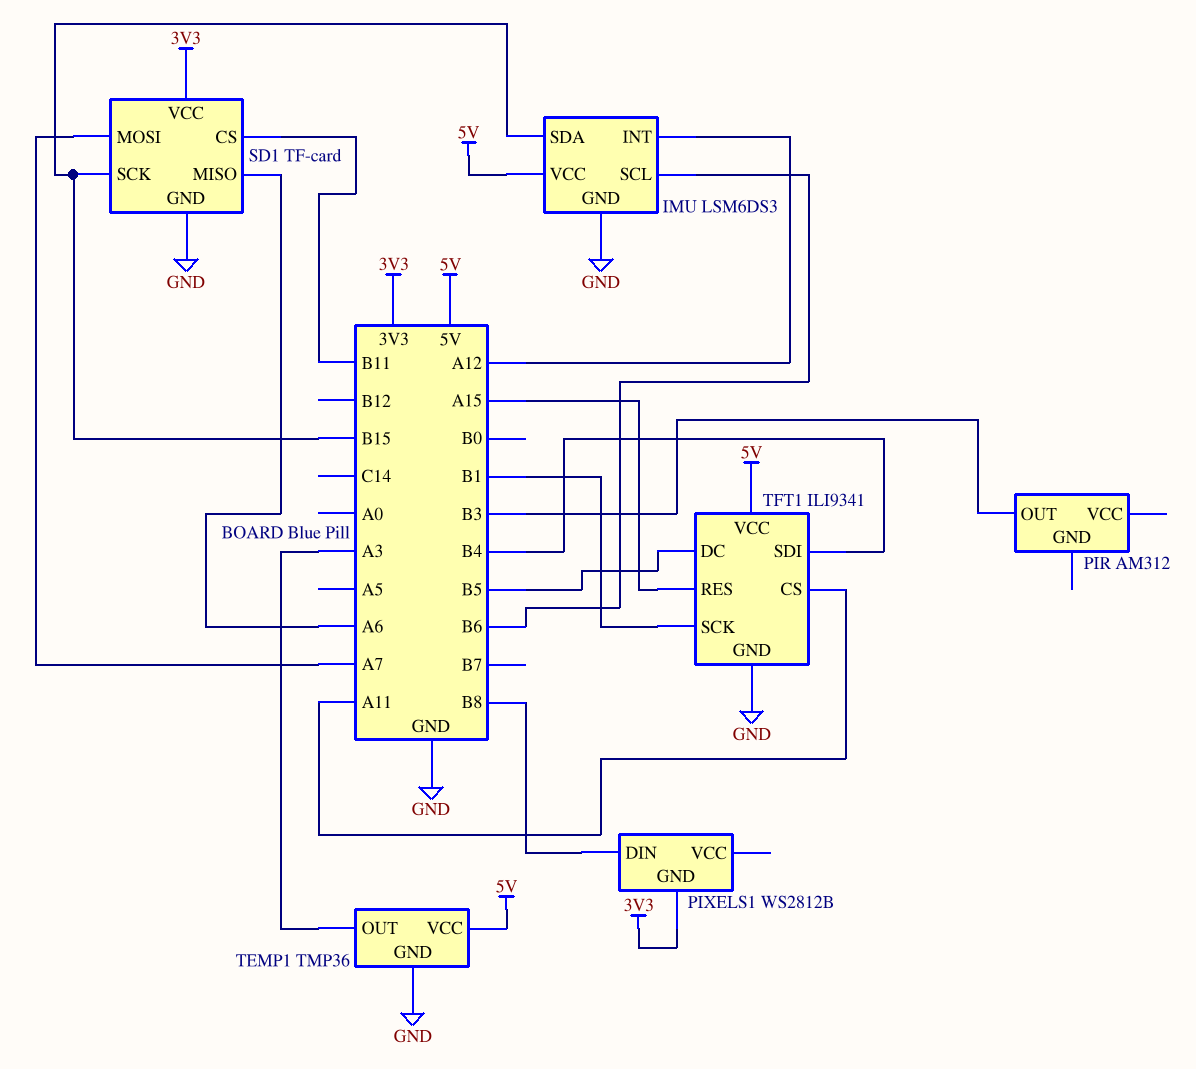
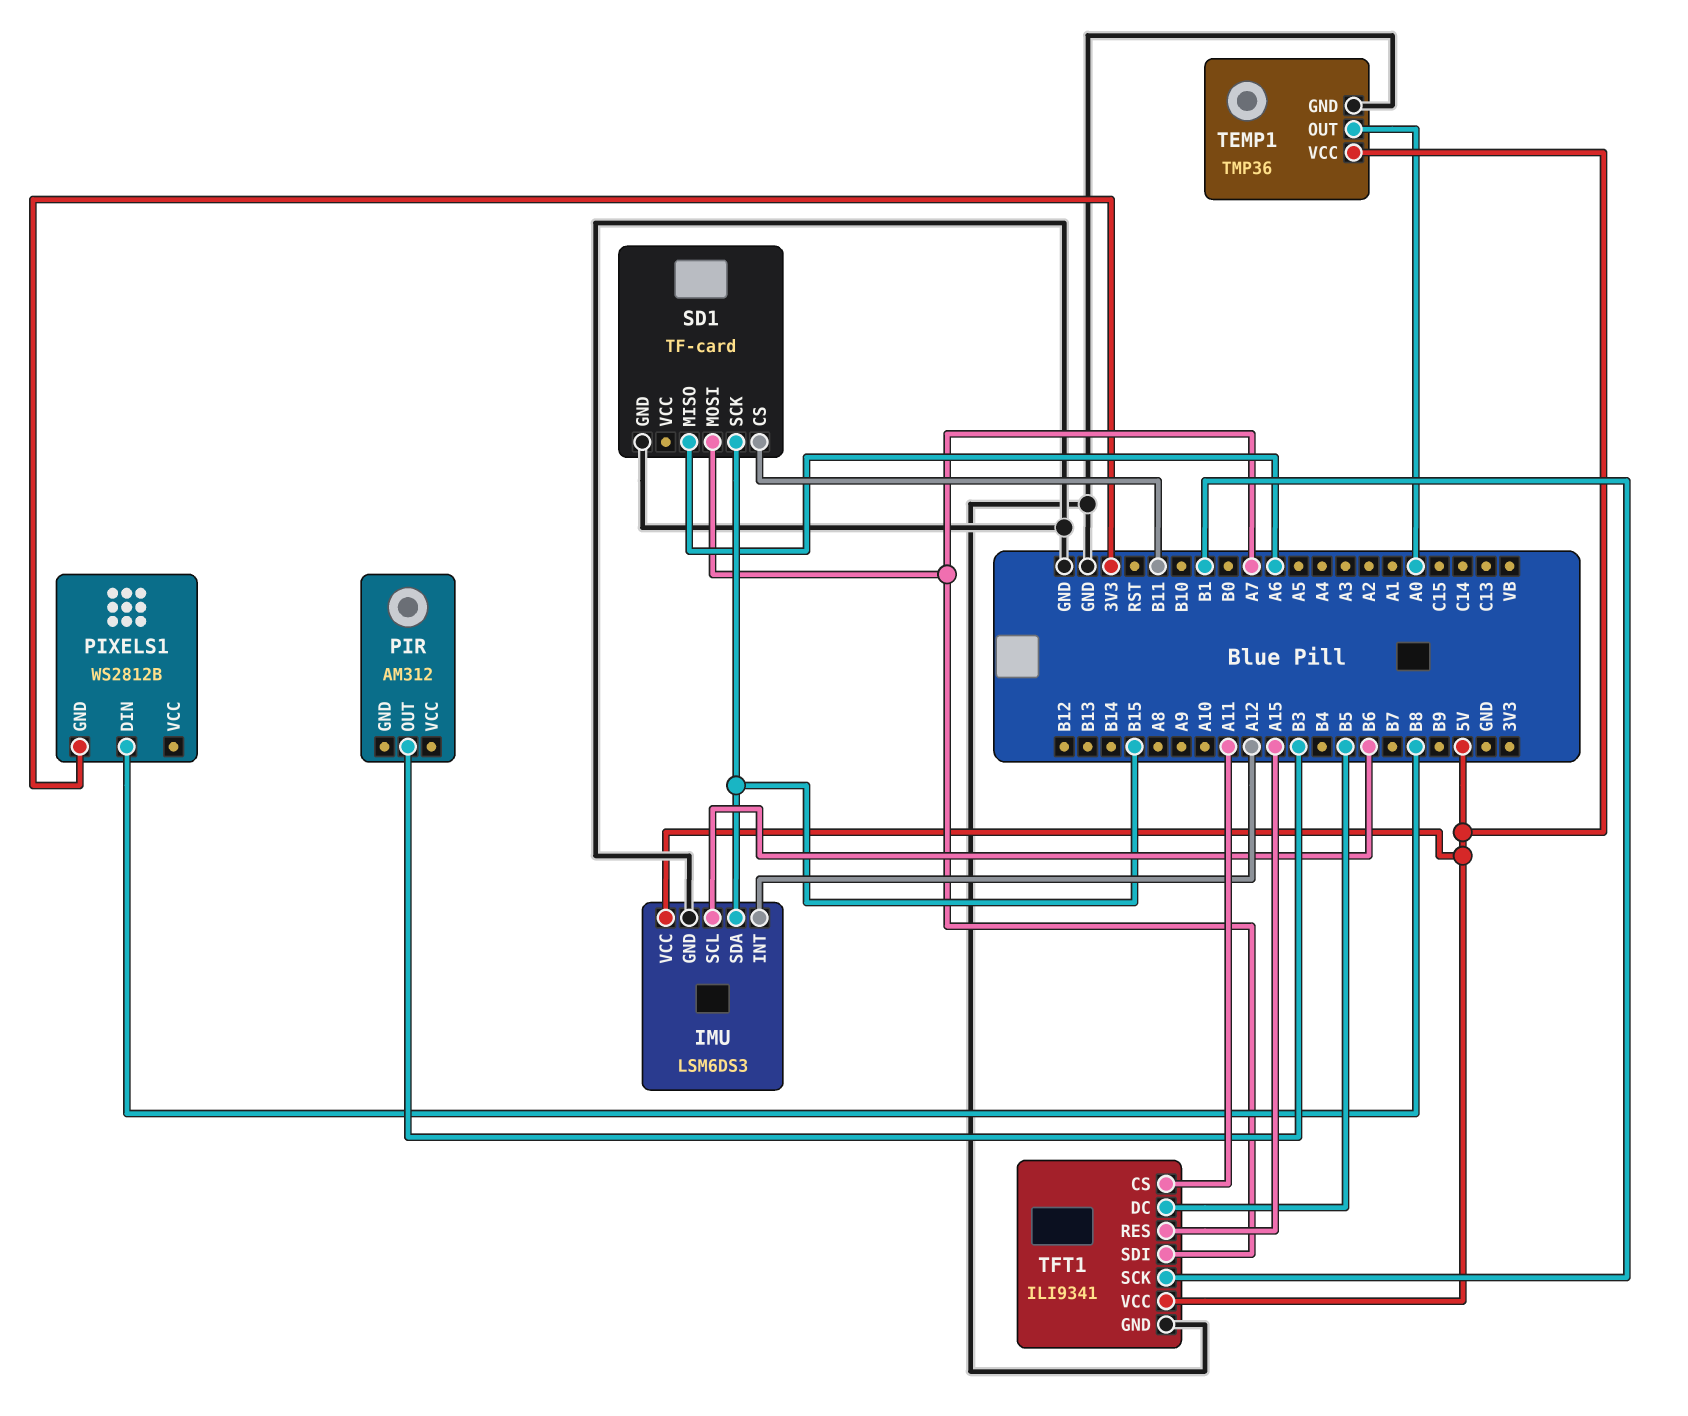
SD1 pin VCC: 3V3 -> none
TEMP1 pin OUT: A3 -> A0
TFT1 pin SDI: B4 -> A7

